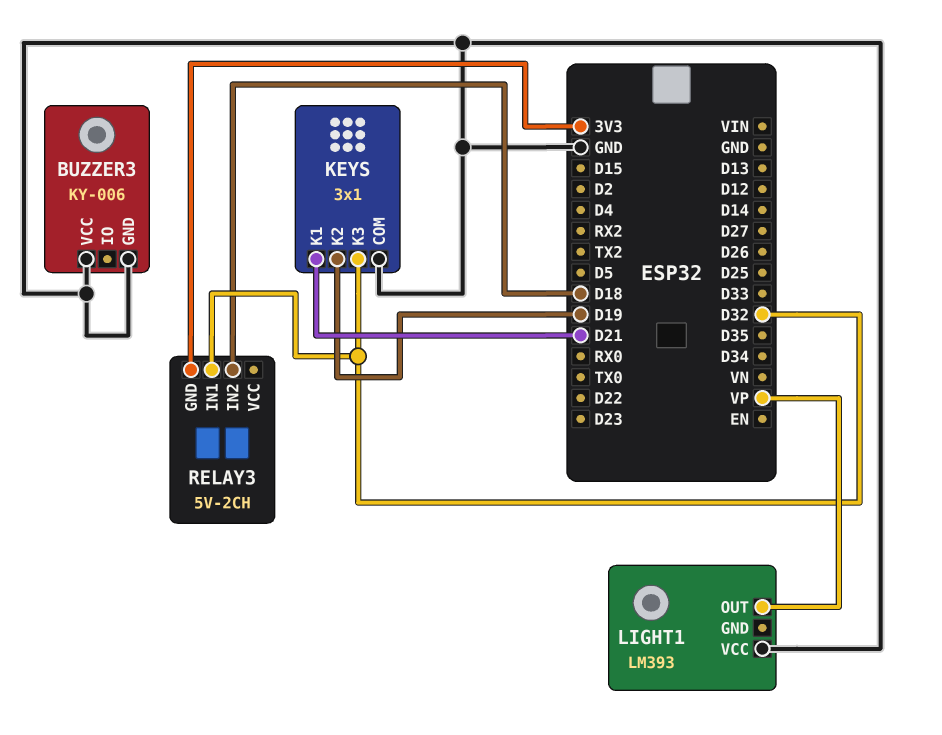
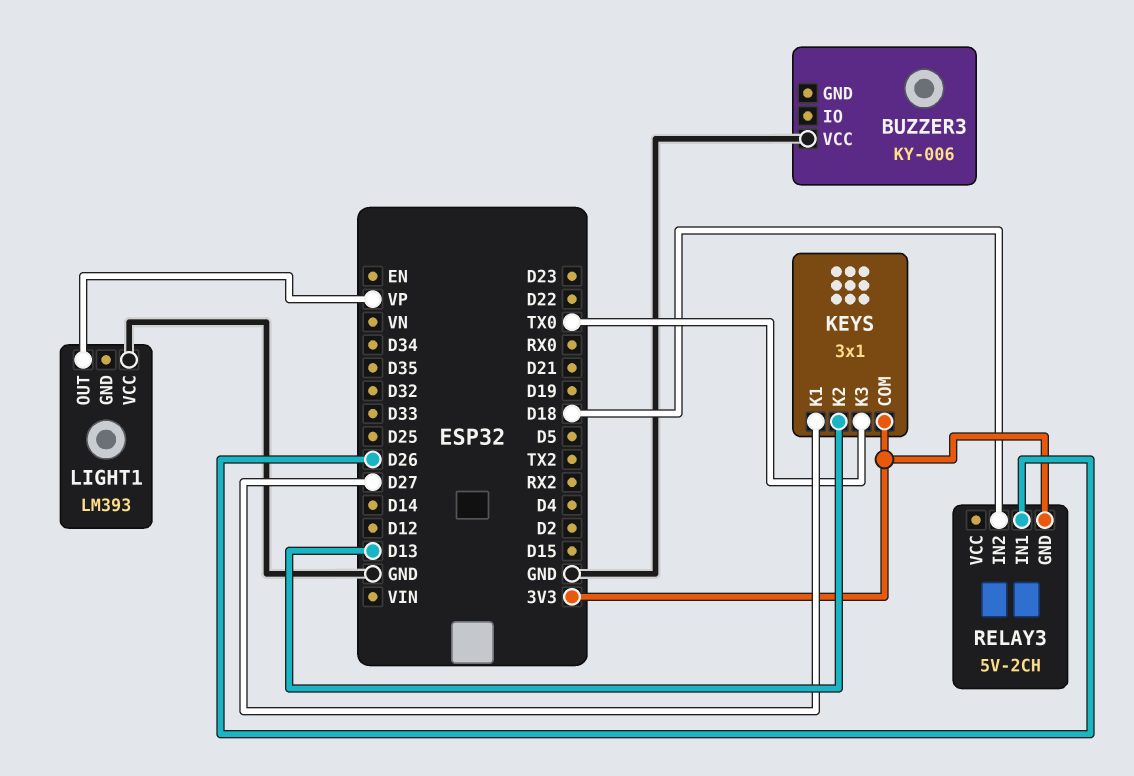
BUZZER3 pin GND: GND -> none
KEYS pin COM: GND -> 3V3
KEYS pin K1: D21 -> D27
KEYS pin K2: D19 -> D13
KEYS pin K3: D32 -> TX0
RELAY3 pin IN1: D32 -> D26

